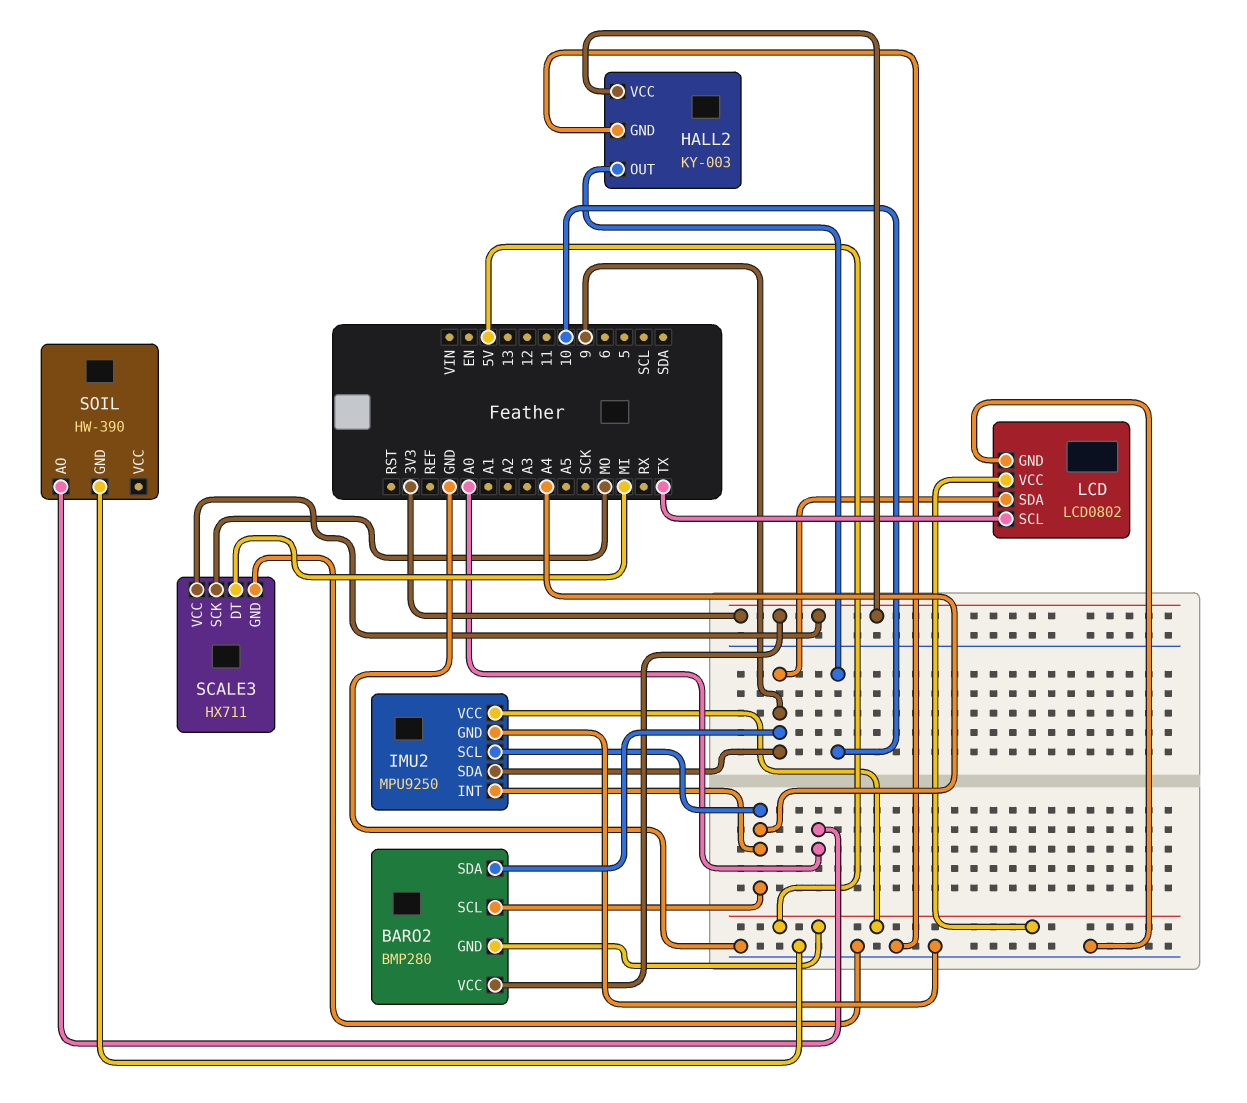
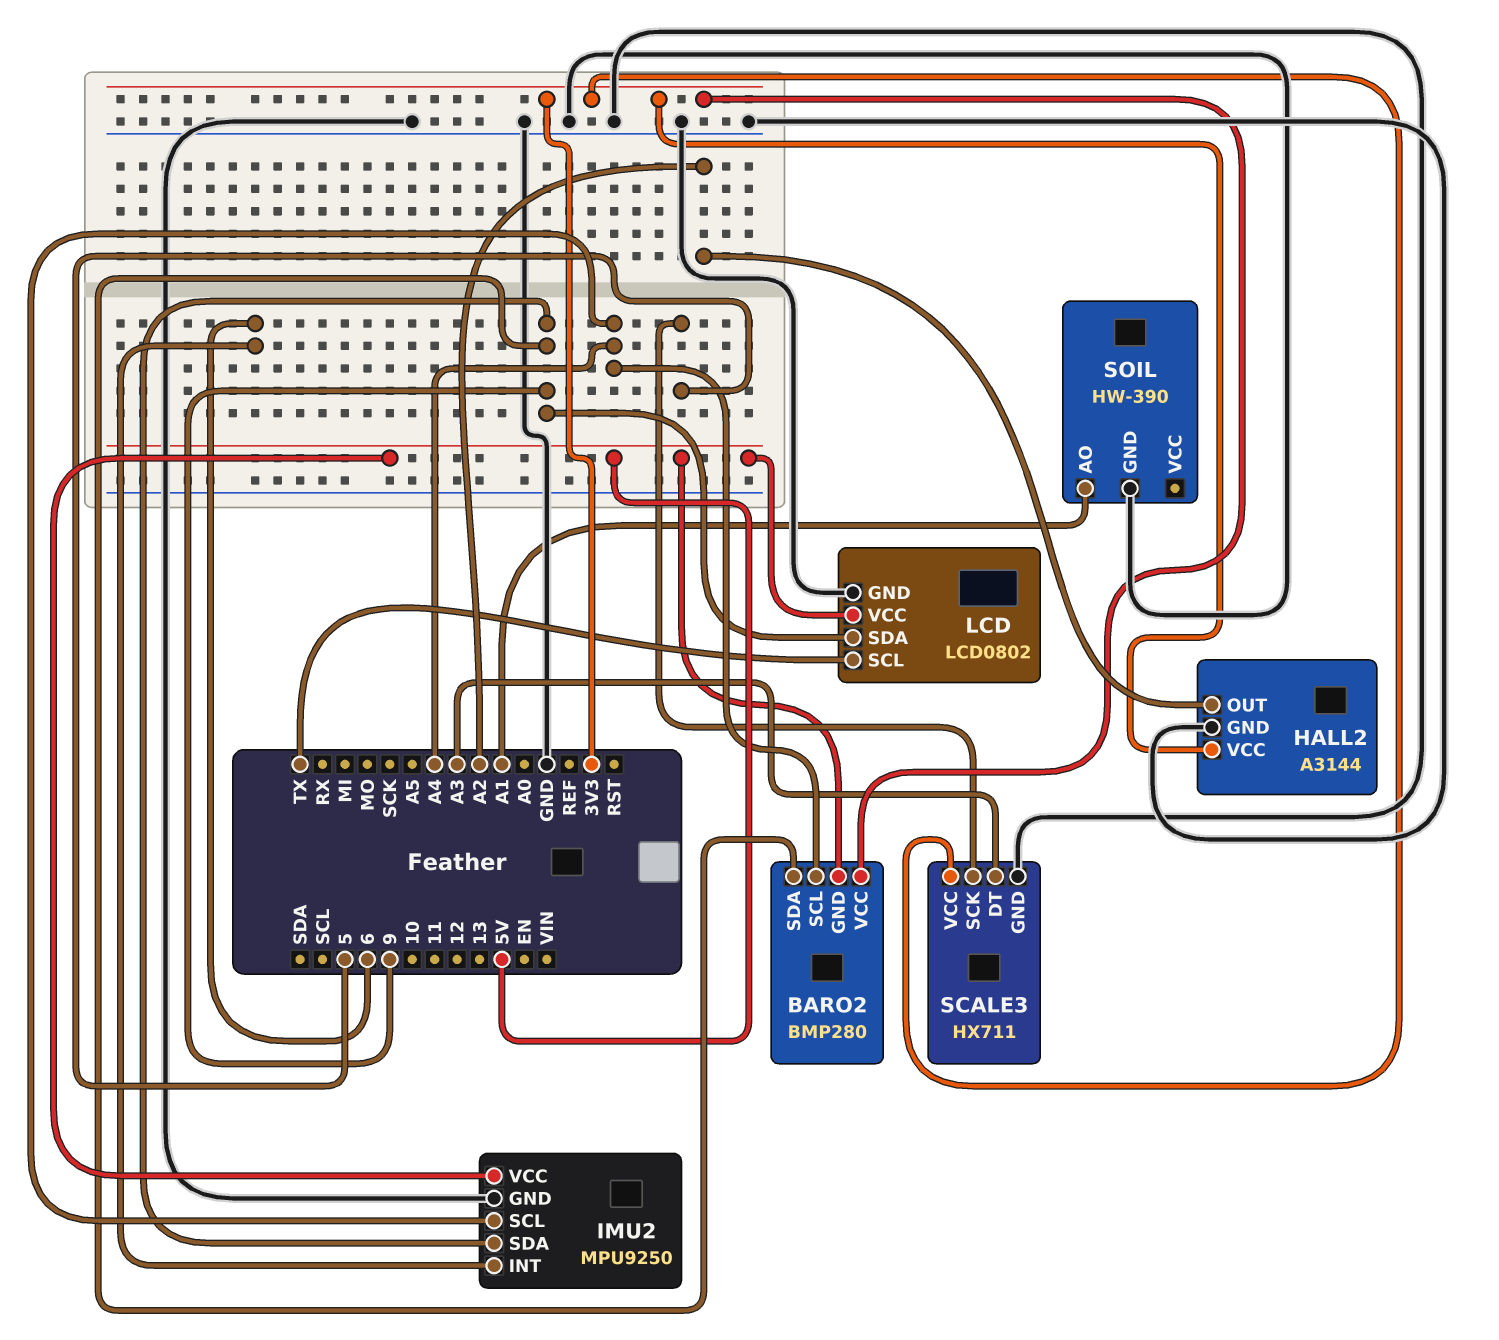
HALL2: KY-003 -> A3144
HALL2 pin OUT: 10 -> A2
IMU2 pin INT: A4 -> 6
SCALE3 pin DT: MI -> A3
SCALE3 pin SCK: MO -> 5
SOIL pin AO: A0 -> A1

